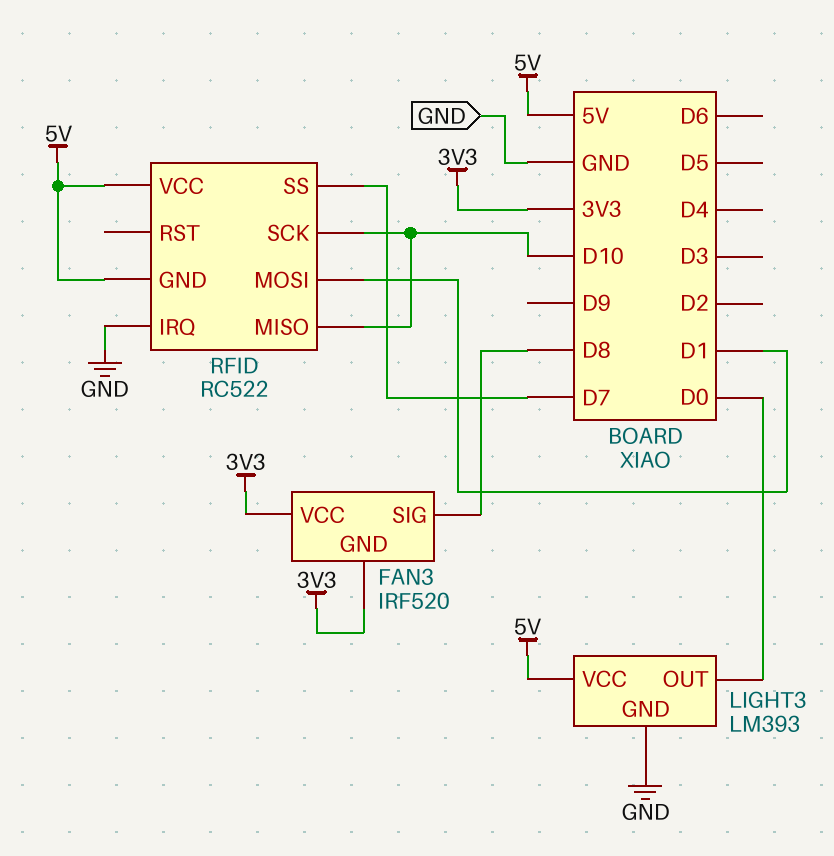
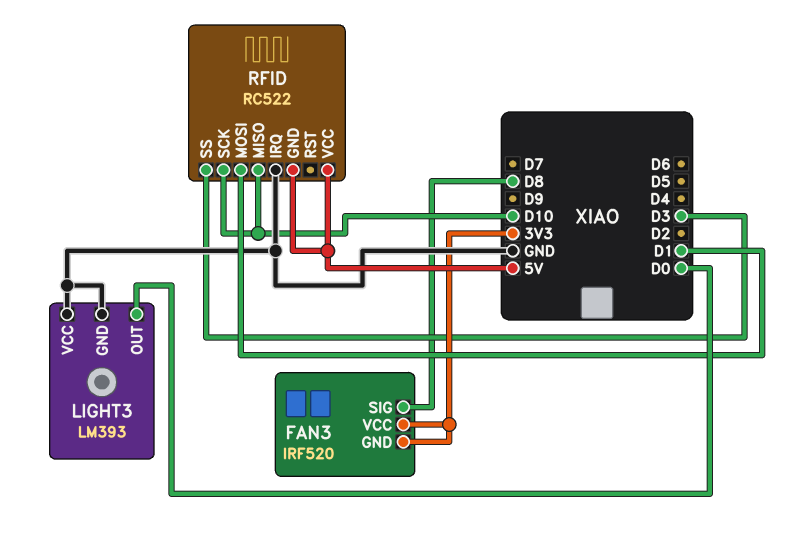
LIGHT3 pin VCC: 5V -> GND
RFID pin SS: D7 -> D3

